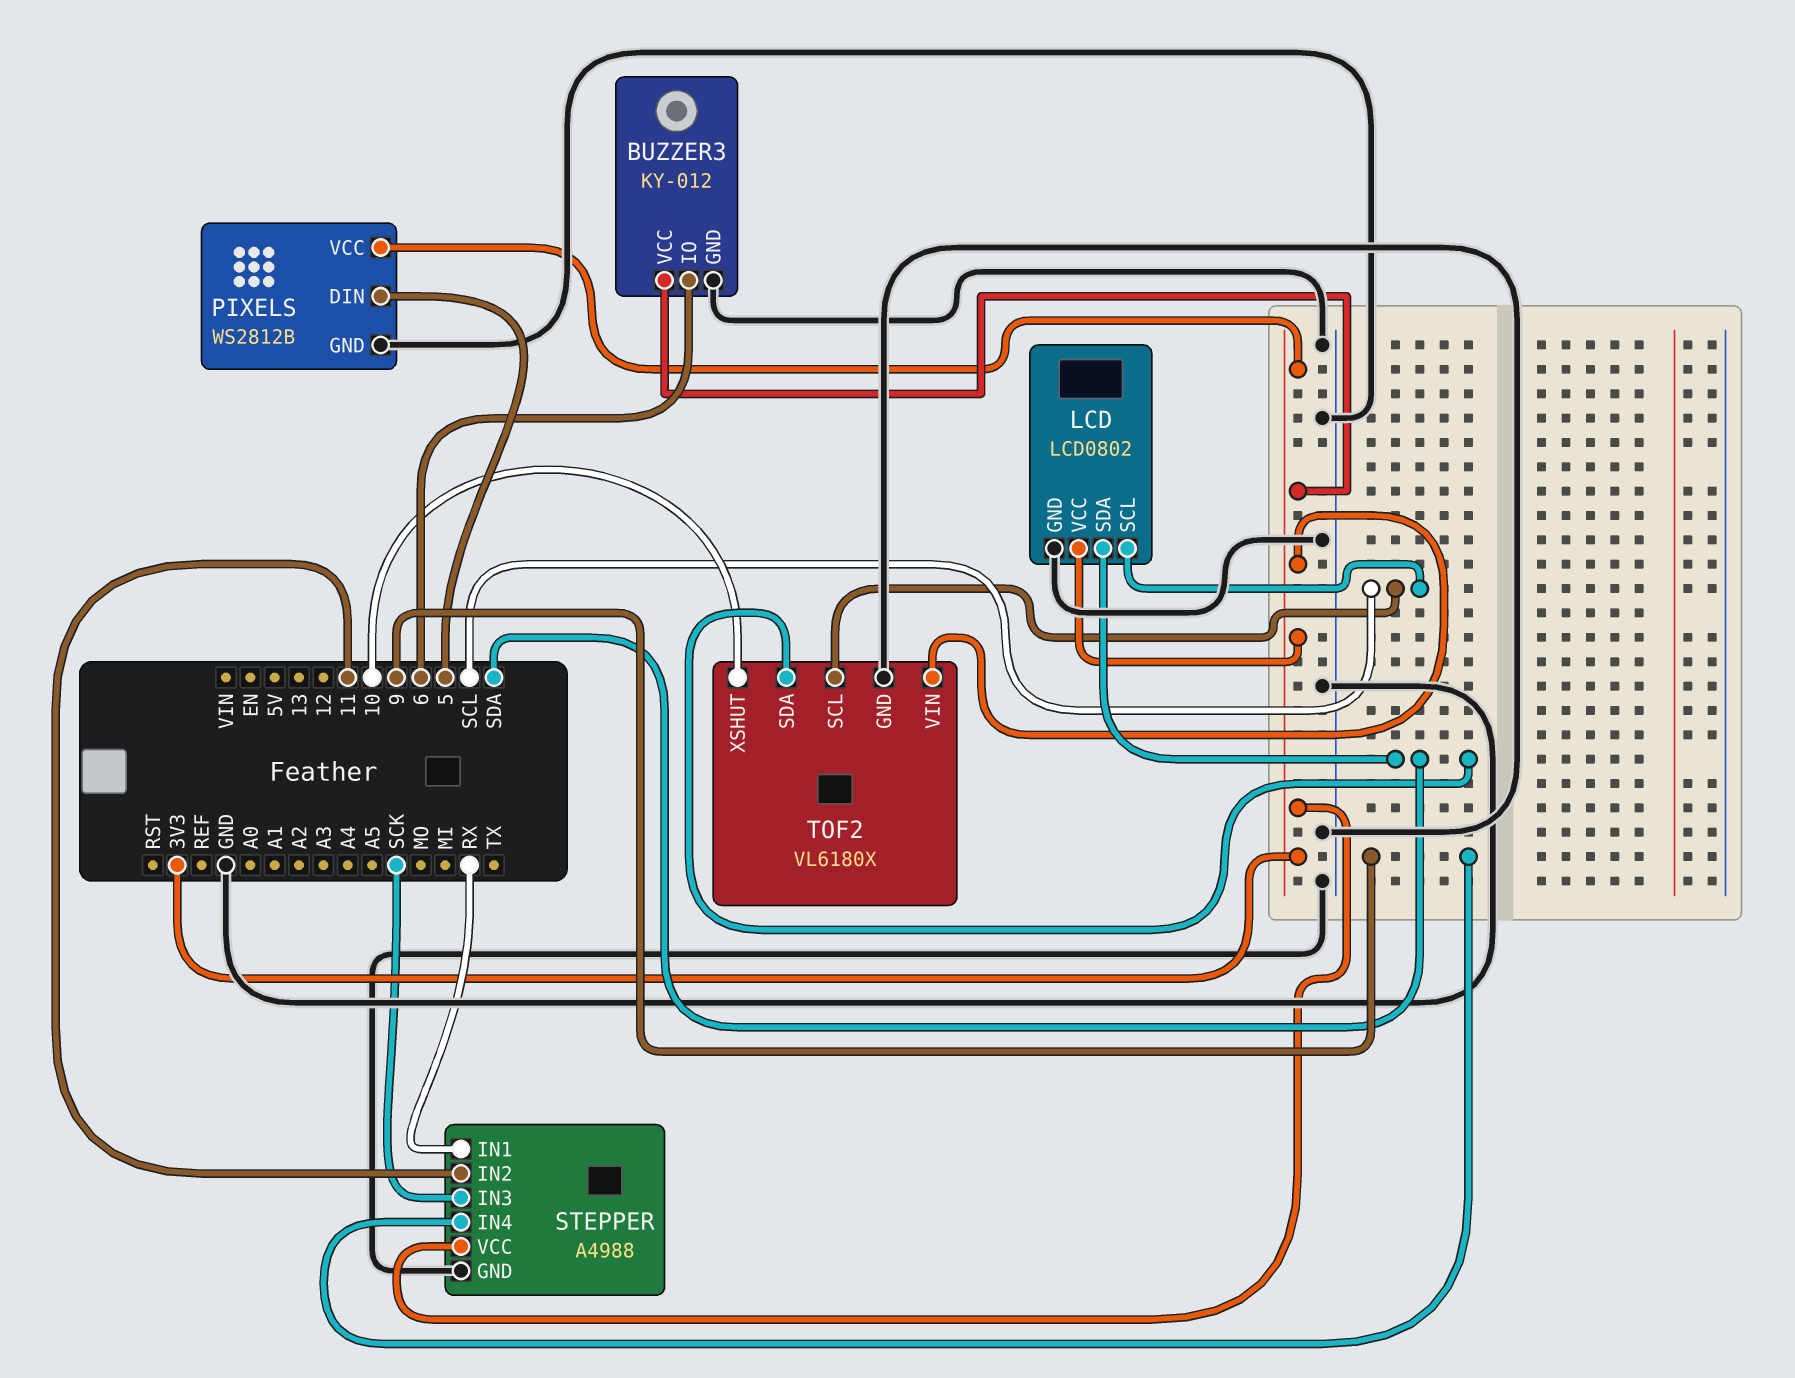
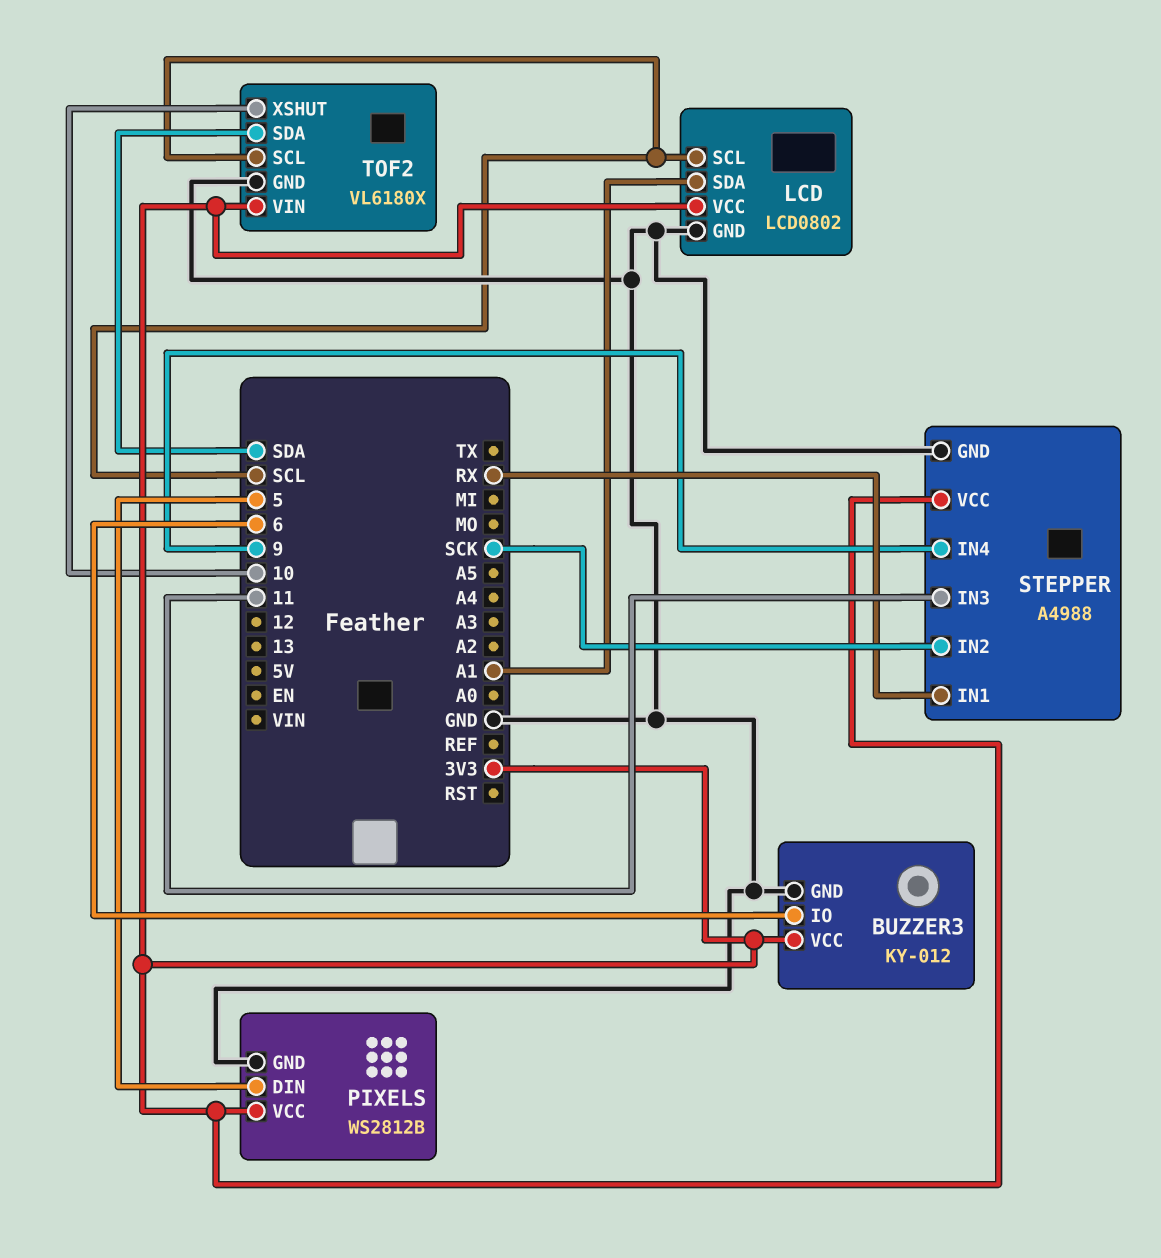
LCD pin SDA: SDA -> A1
STEPPER pin IN2: 11 -> SCK
STEPPER pin IN3: SCK -> 11

